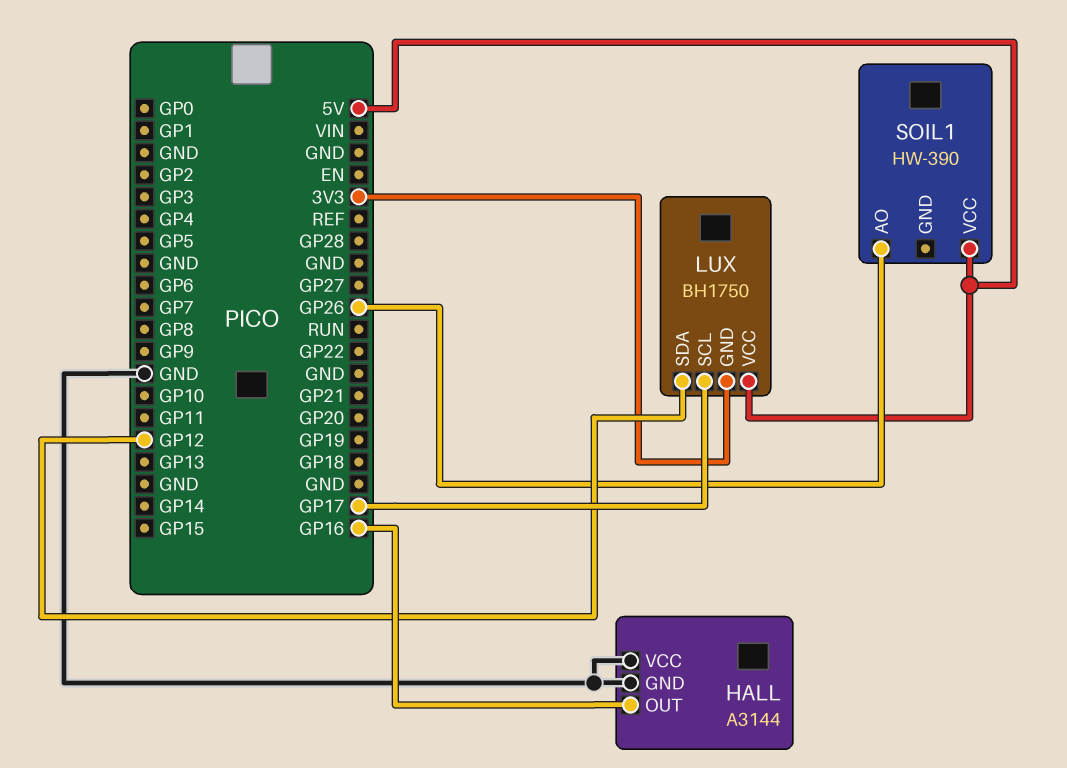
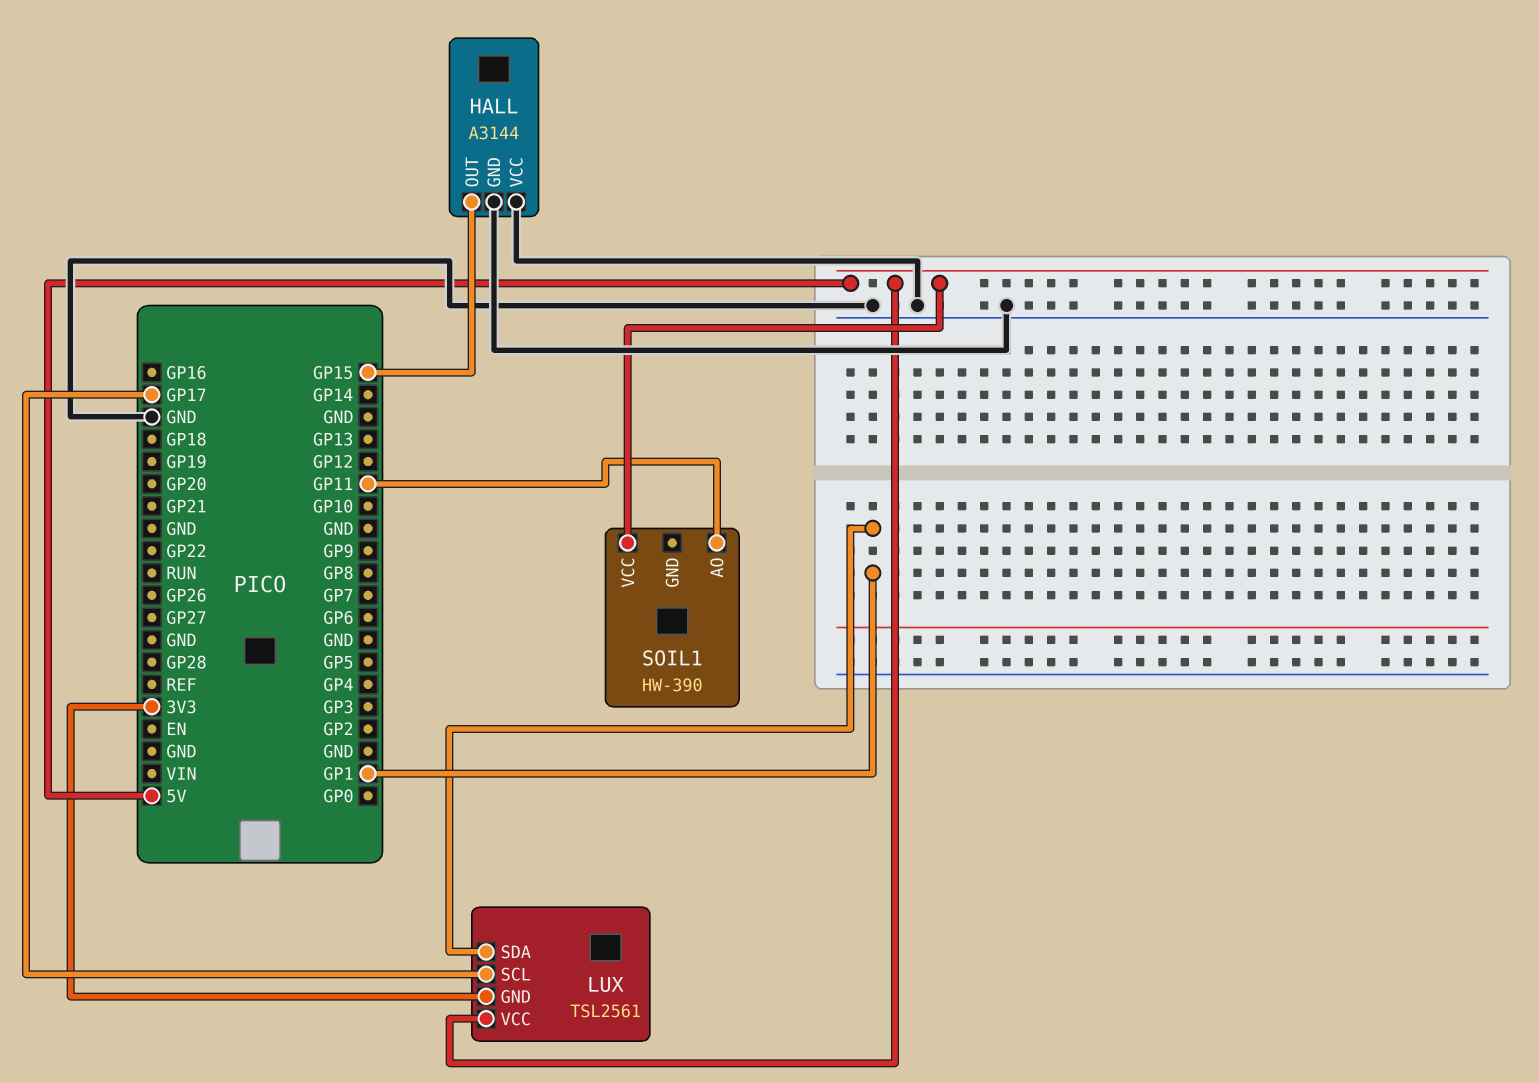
HALL pin OUT: GP16 -> GP15
LUX: BH1750 -> TSL2561
LUX pin SDA: GP12 -> GP1
SOIL1 pin AO: GP26 -> GP11

